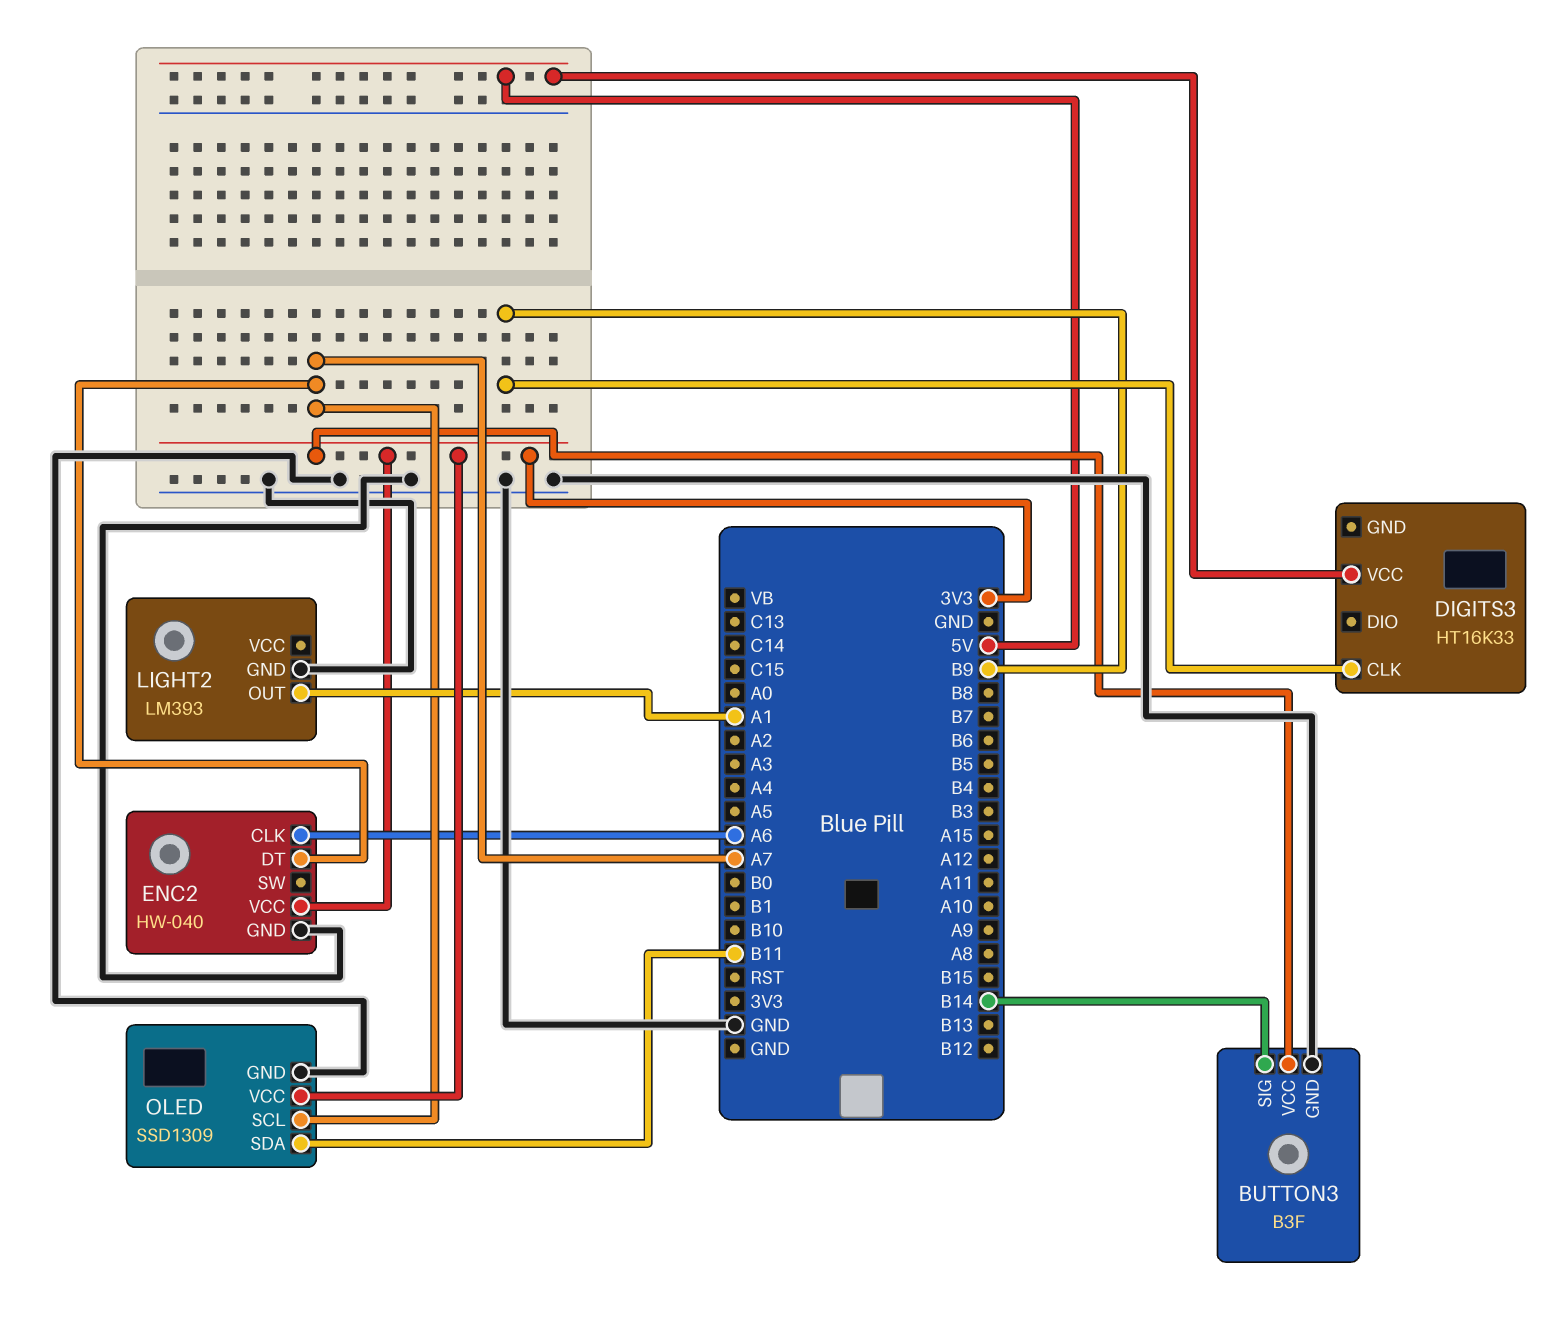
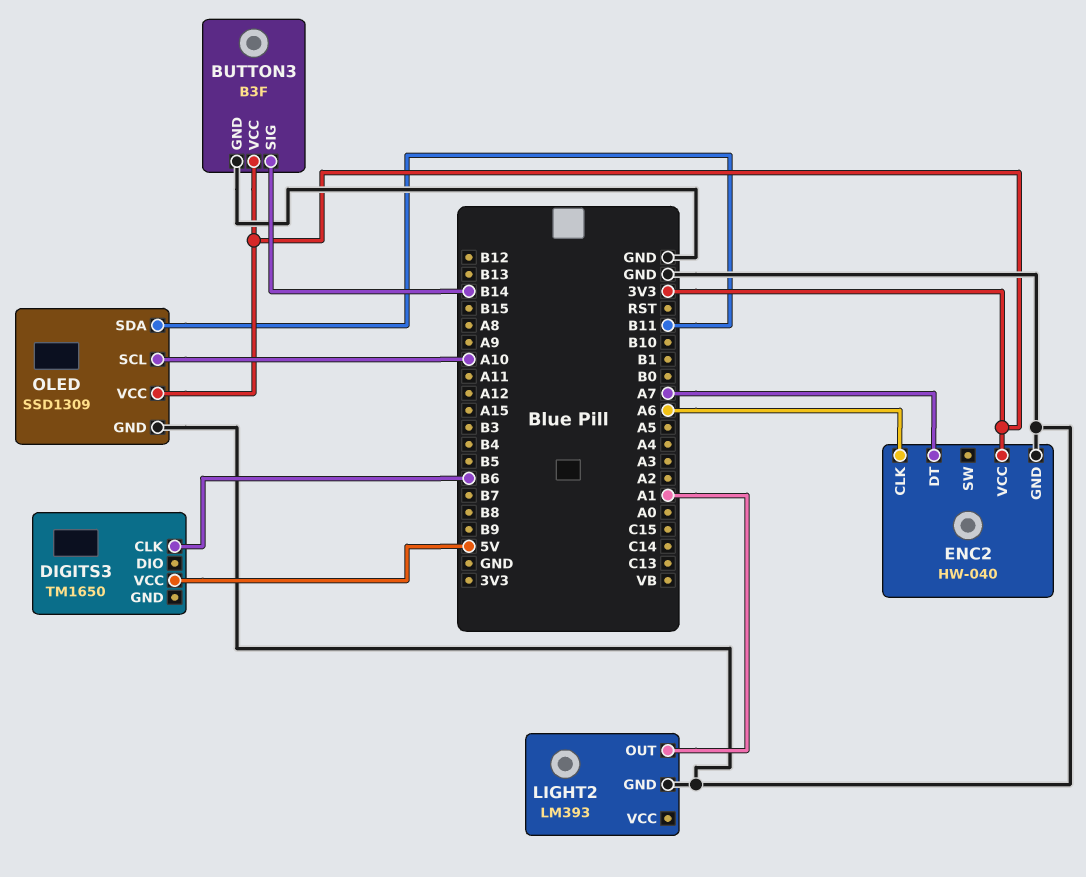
DIGITS3: HT16K33 -> TM1650
DIGITS3 pin CLK: B9 -> B6
OLED pin SCL: A7 -> A10

